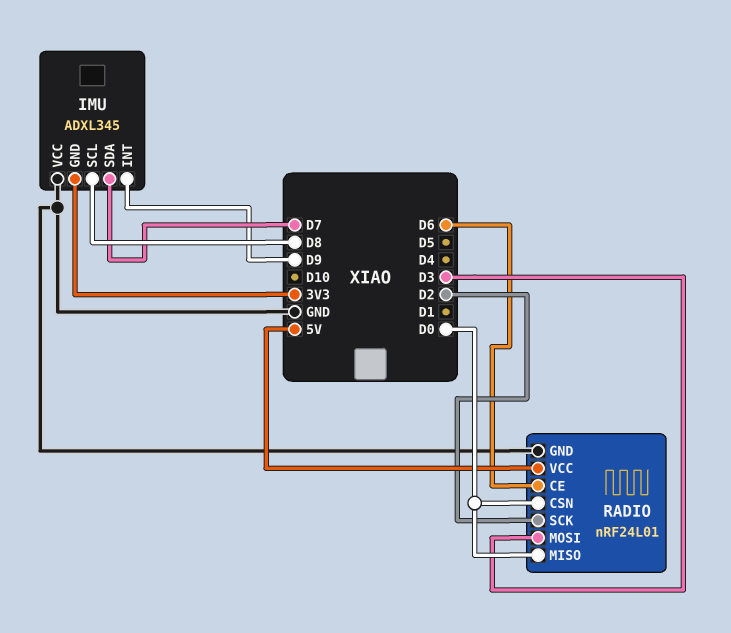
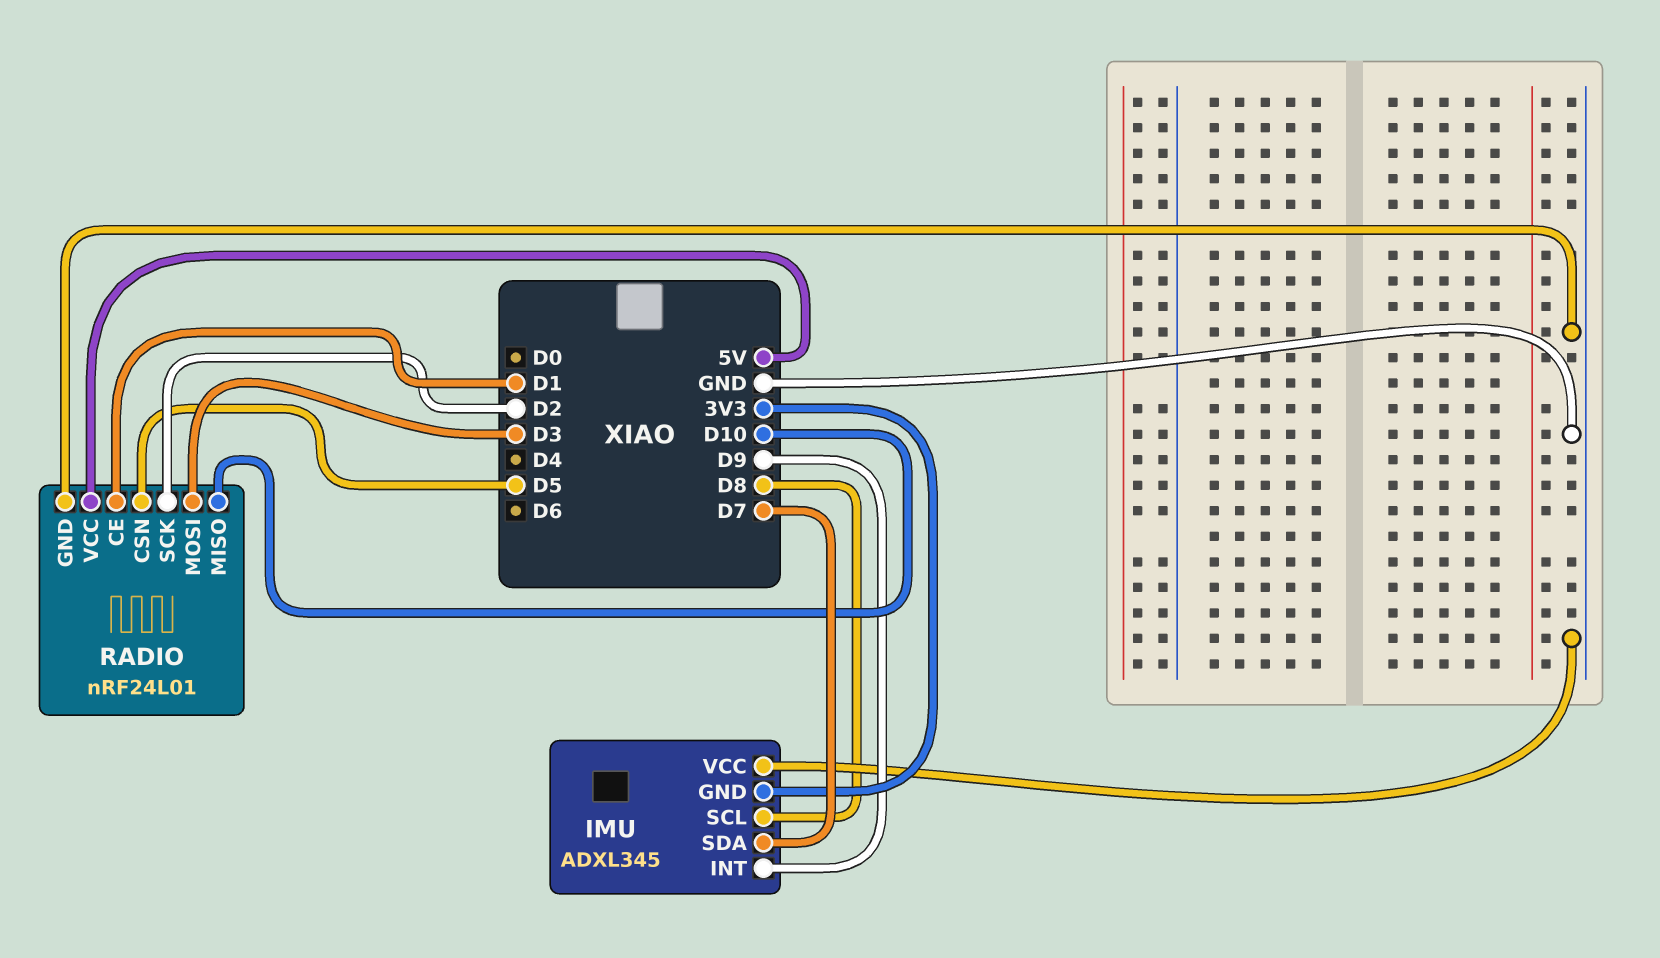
RADIO pin CE: D6 -> D1
RADIO pin CSN: D0 -> D5
RADIO pin MISO: D0 -> D10

